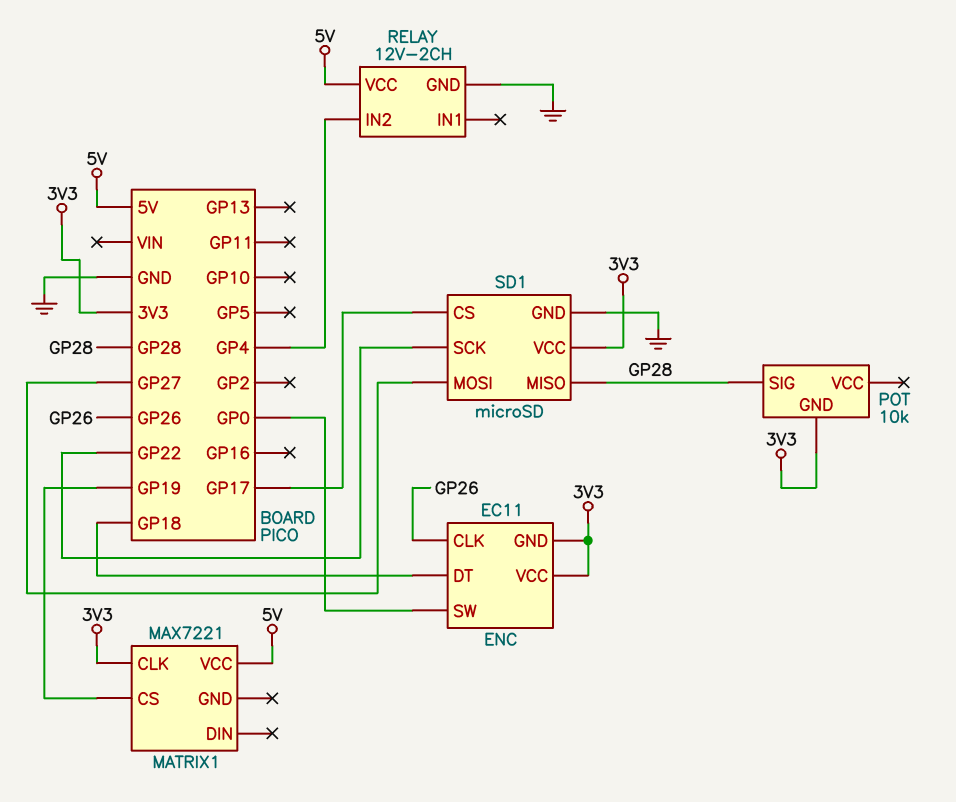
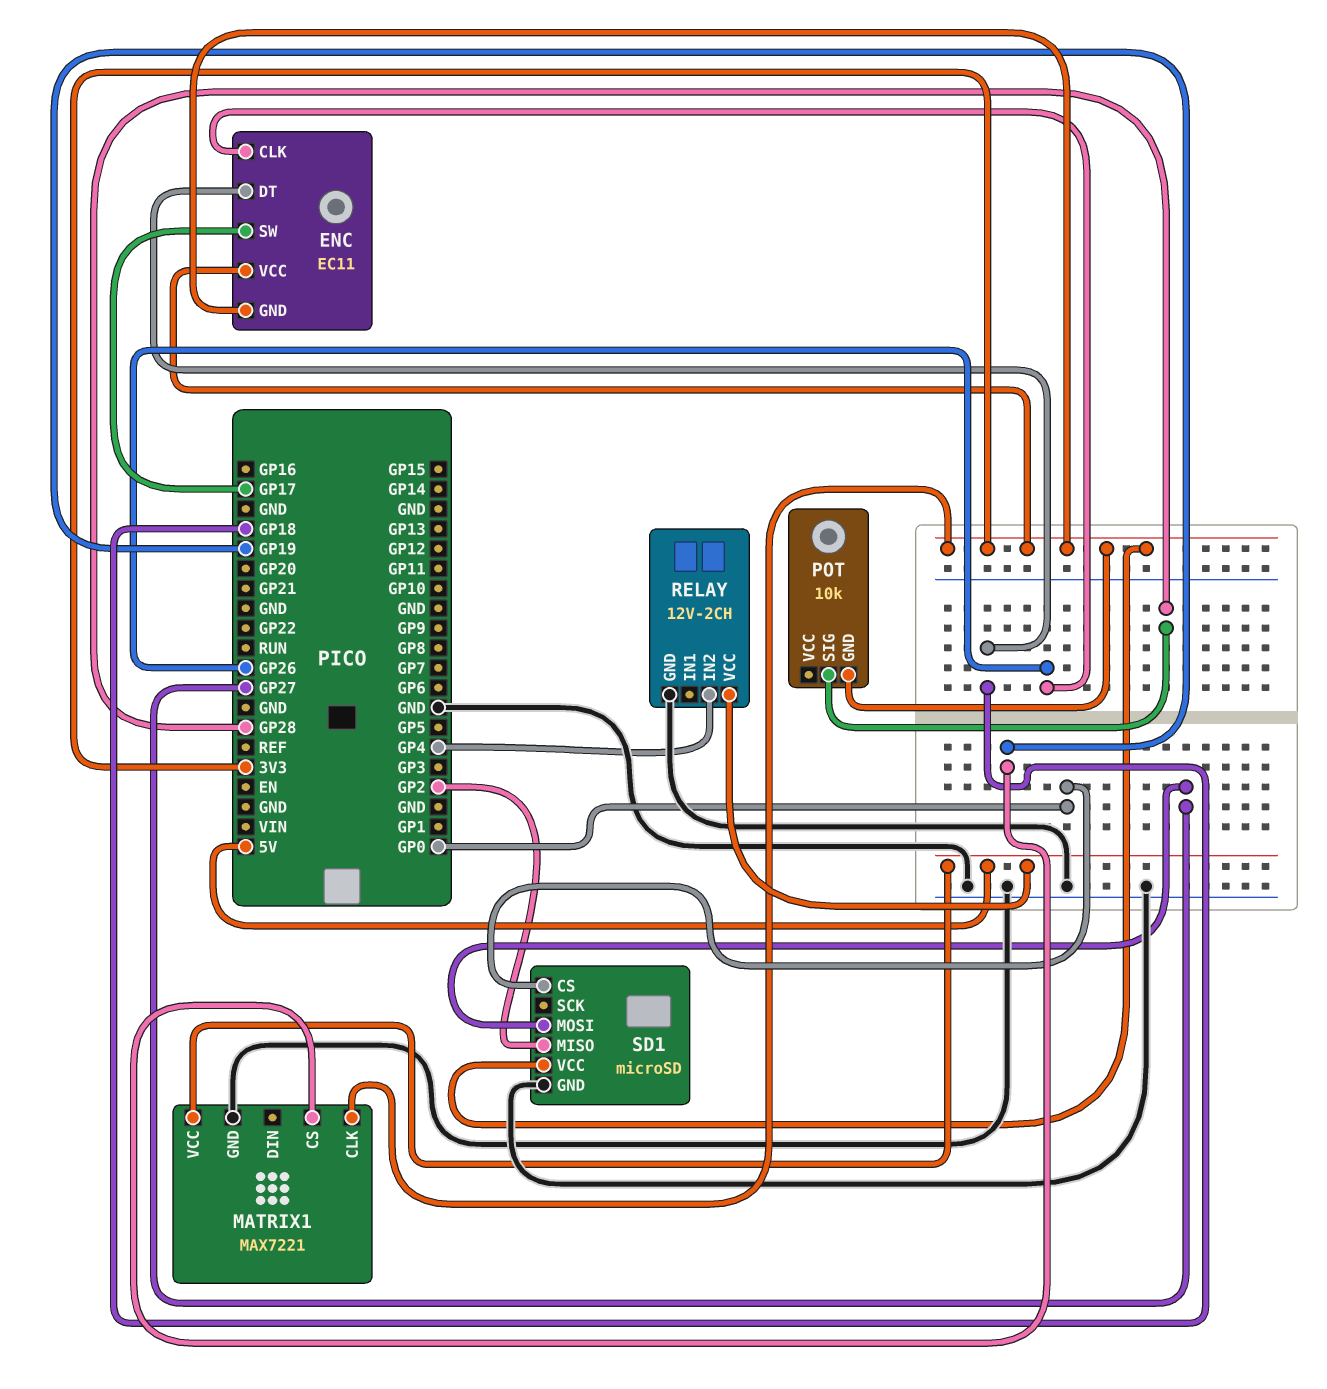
ENC pin SW: GP0 -> GP17
MATRIX1 pin GND: none -> GND
SD1 pin CS: GP17 -> GP0
SD1 pin MISO: GP28 -> GP2
SD1 pin SCK: GP22 -> none

